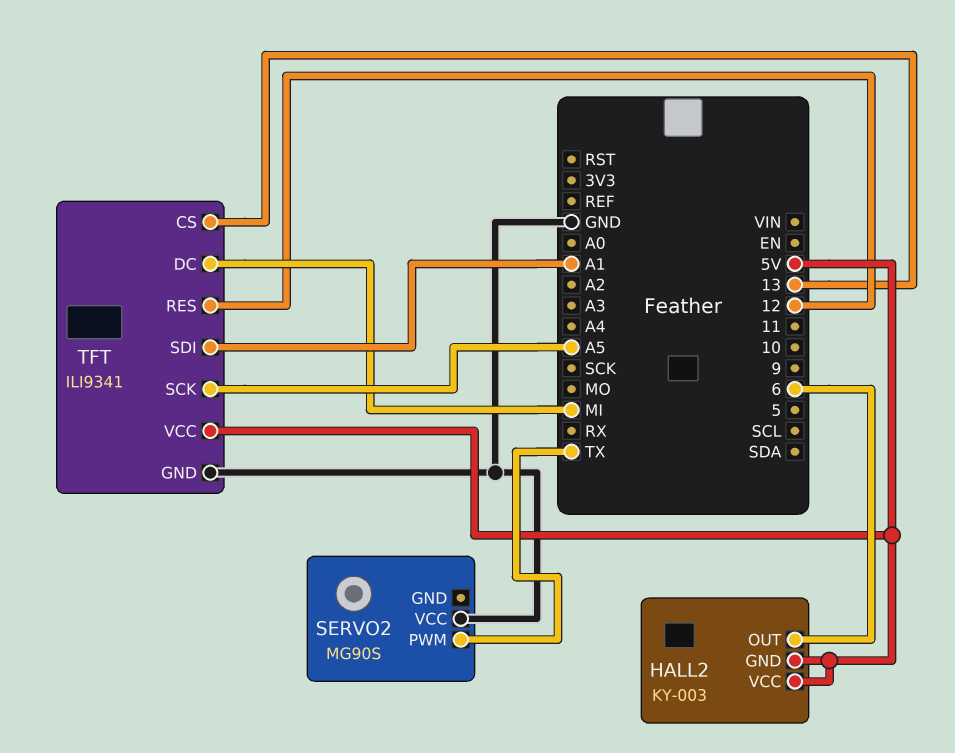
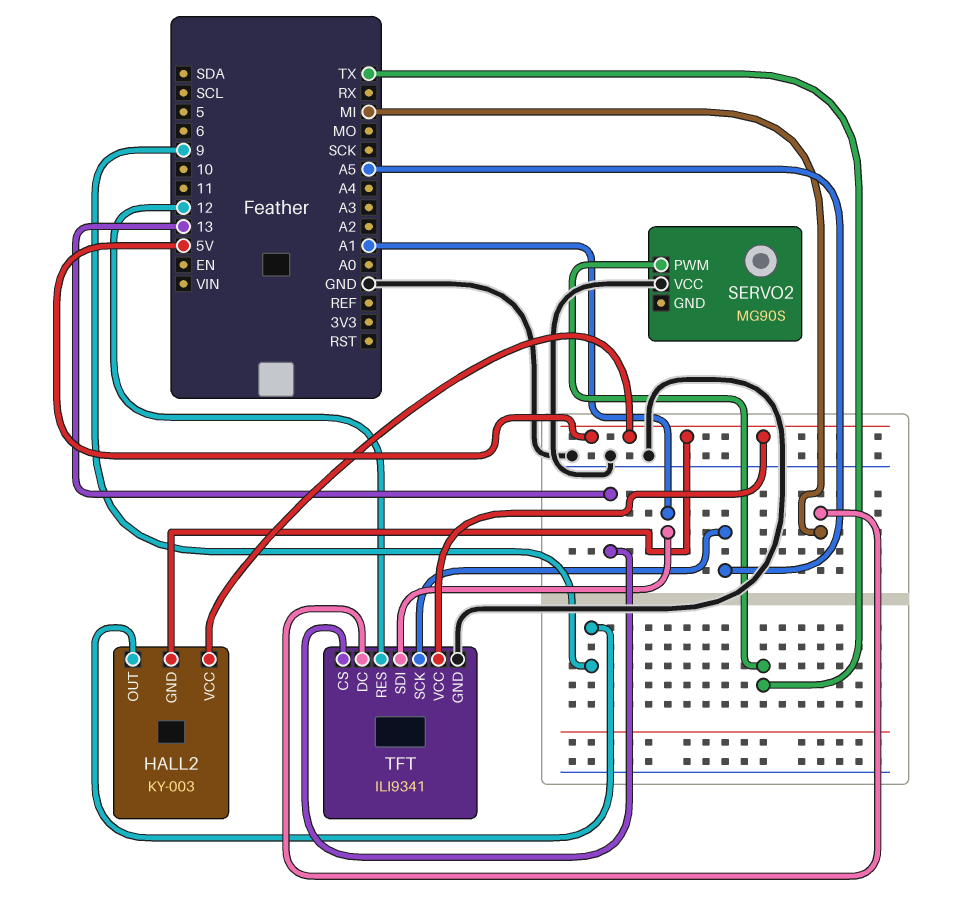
HALL2 pin OUT: 6 -> 9

